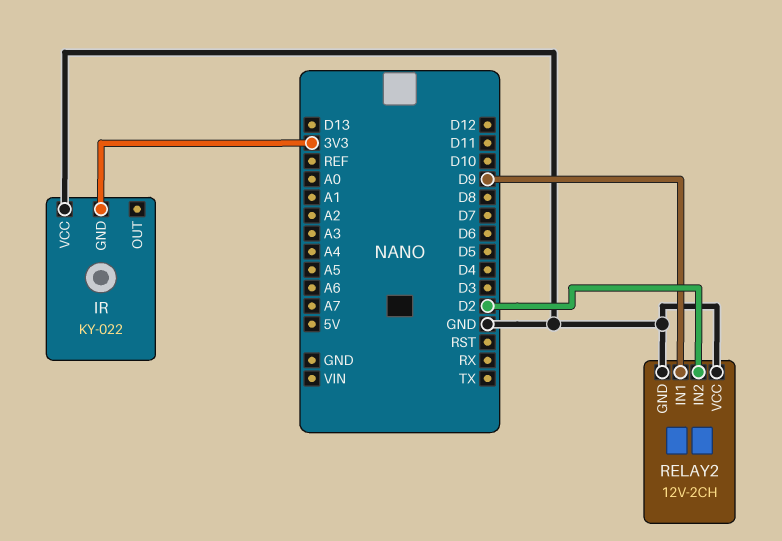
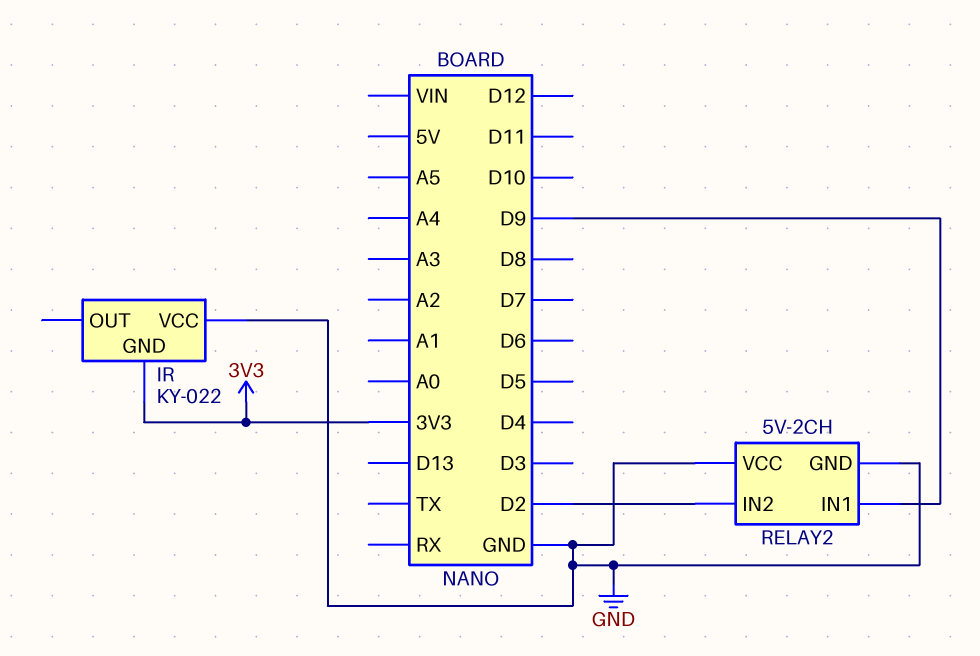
RELAY2: 12V-2CH -> 5V-2CH

